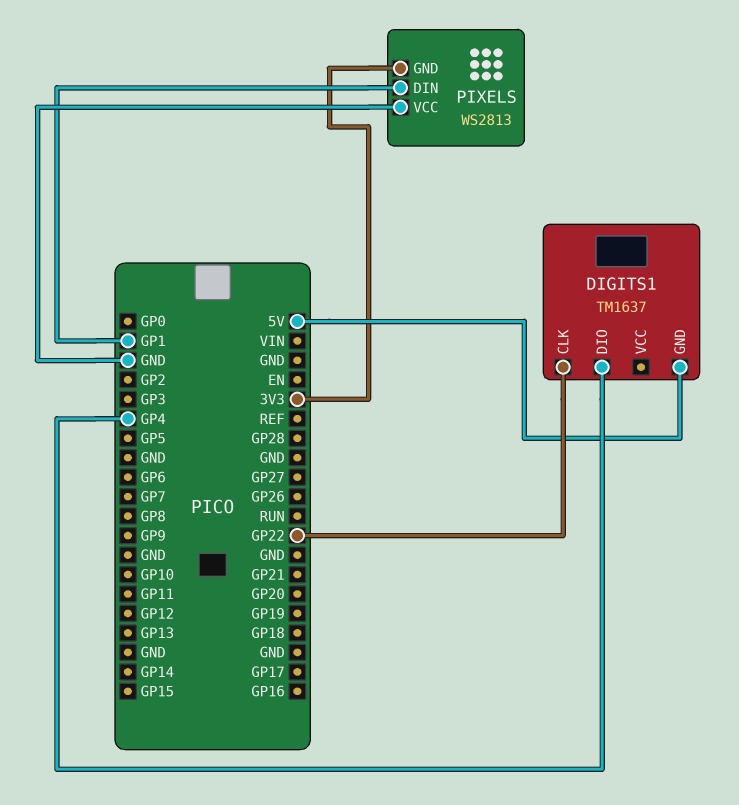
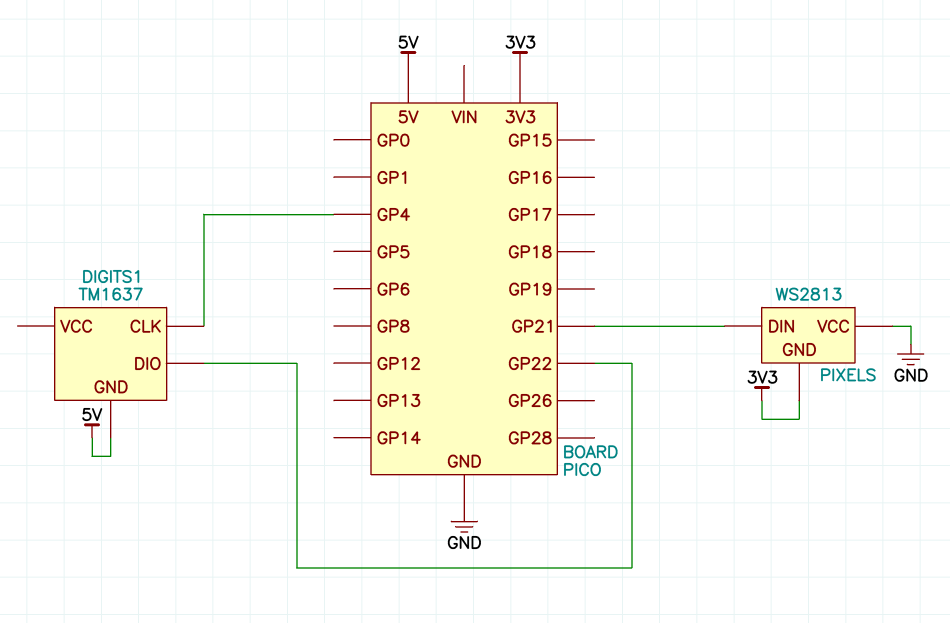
DIGITS1 pin CLK: GP22 -> GP4
DIGITS1 pin DIO: GP4 -> GP22
PIXELS pin DIN: GP1 -> GP21

